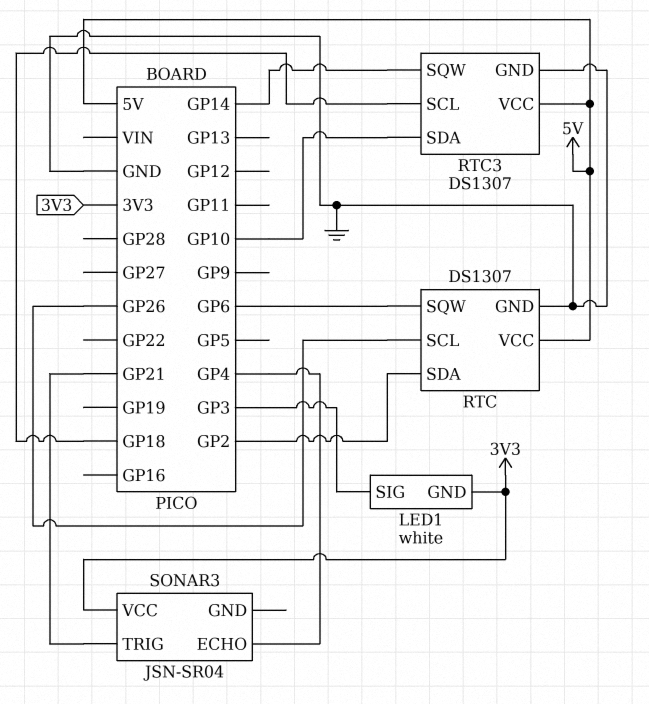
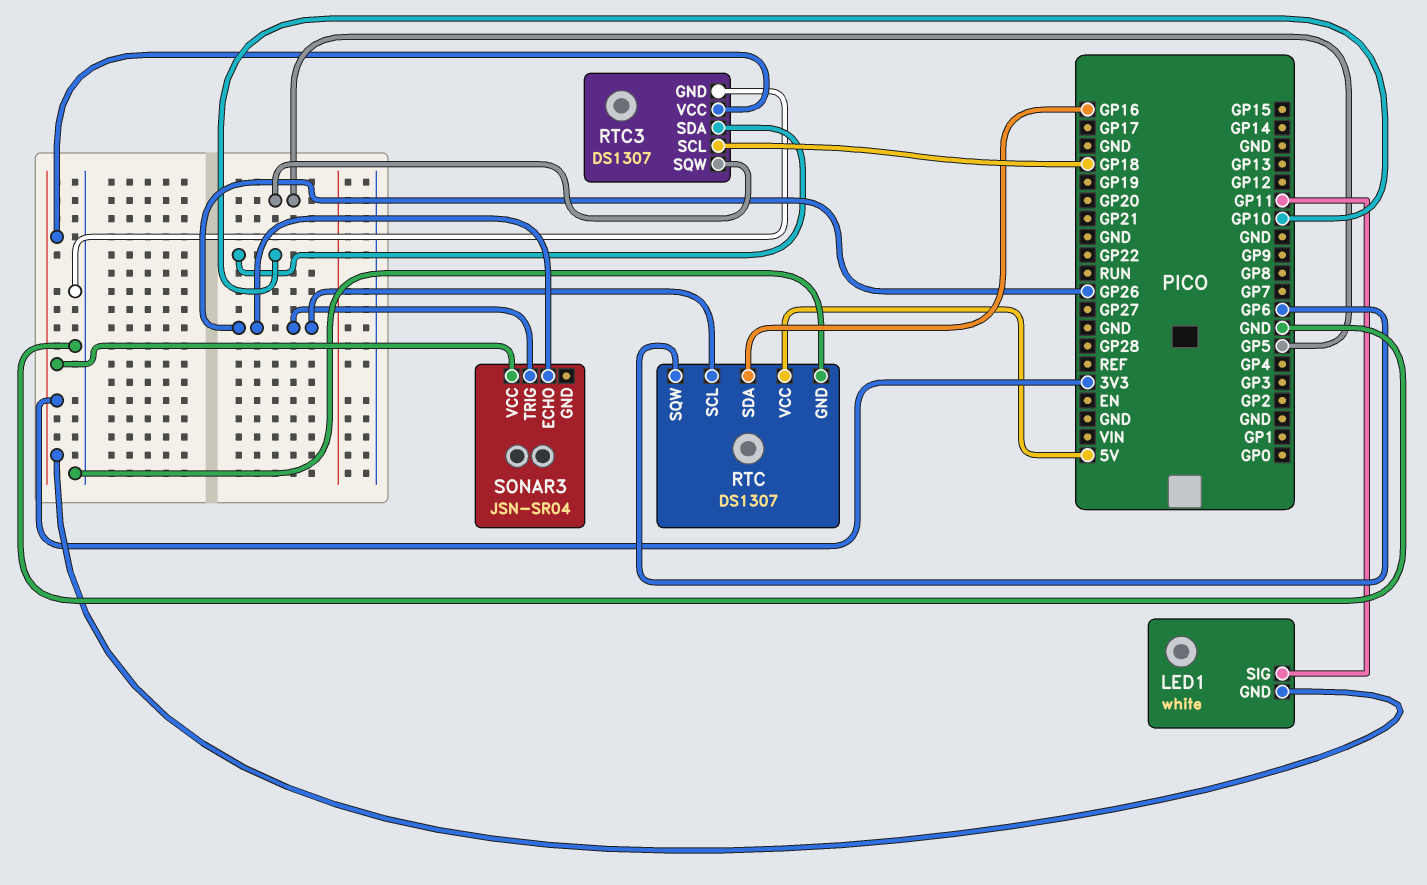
LED1 pin SIG: GP3 -> GP11
RTC pin SDA: GP2 -> GP16
RTC3 pin SQW: GP14 -> GP5
RTC3 pin VCC: 5V -> 3V3
SONAR3 pin ECHO: GP4 -> GP26
SONAR3 pin TRIG: GP21 -> GP26

